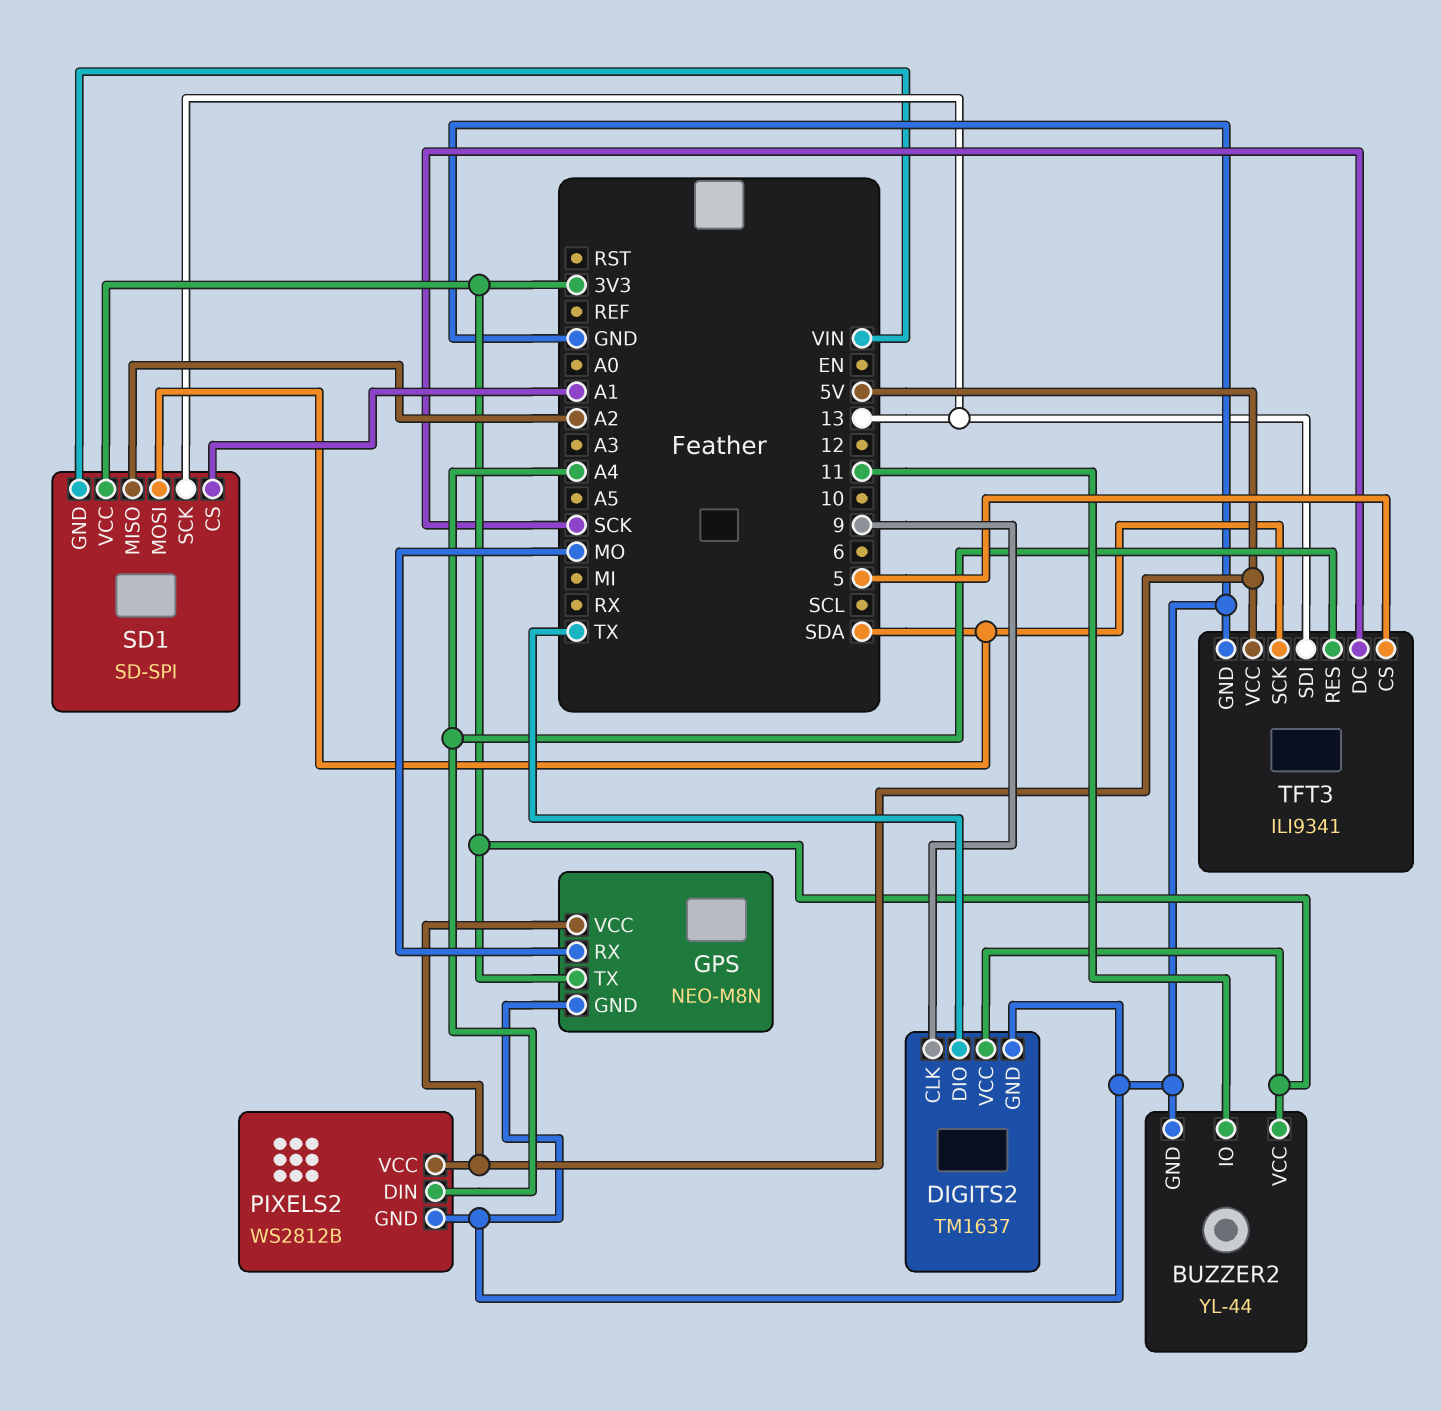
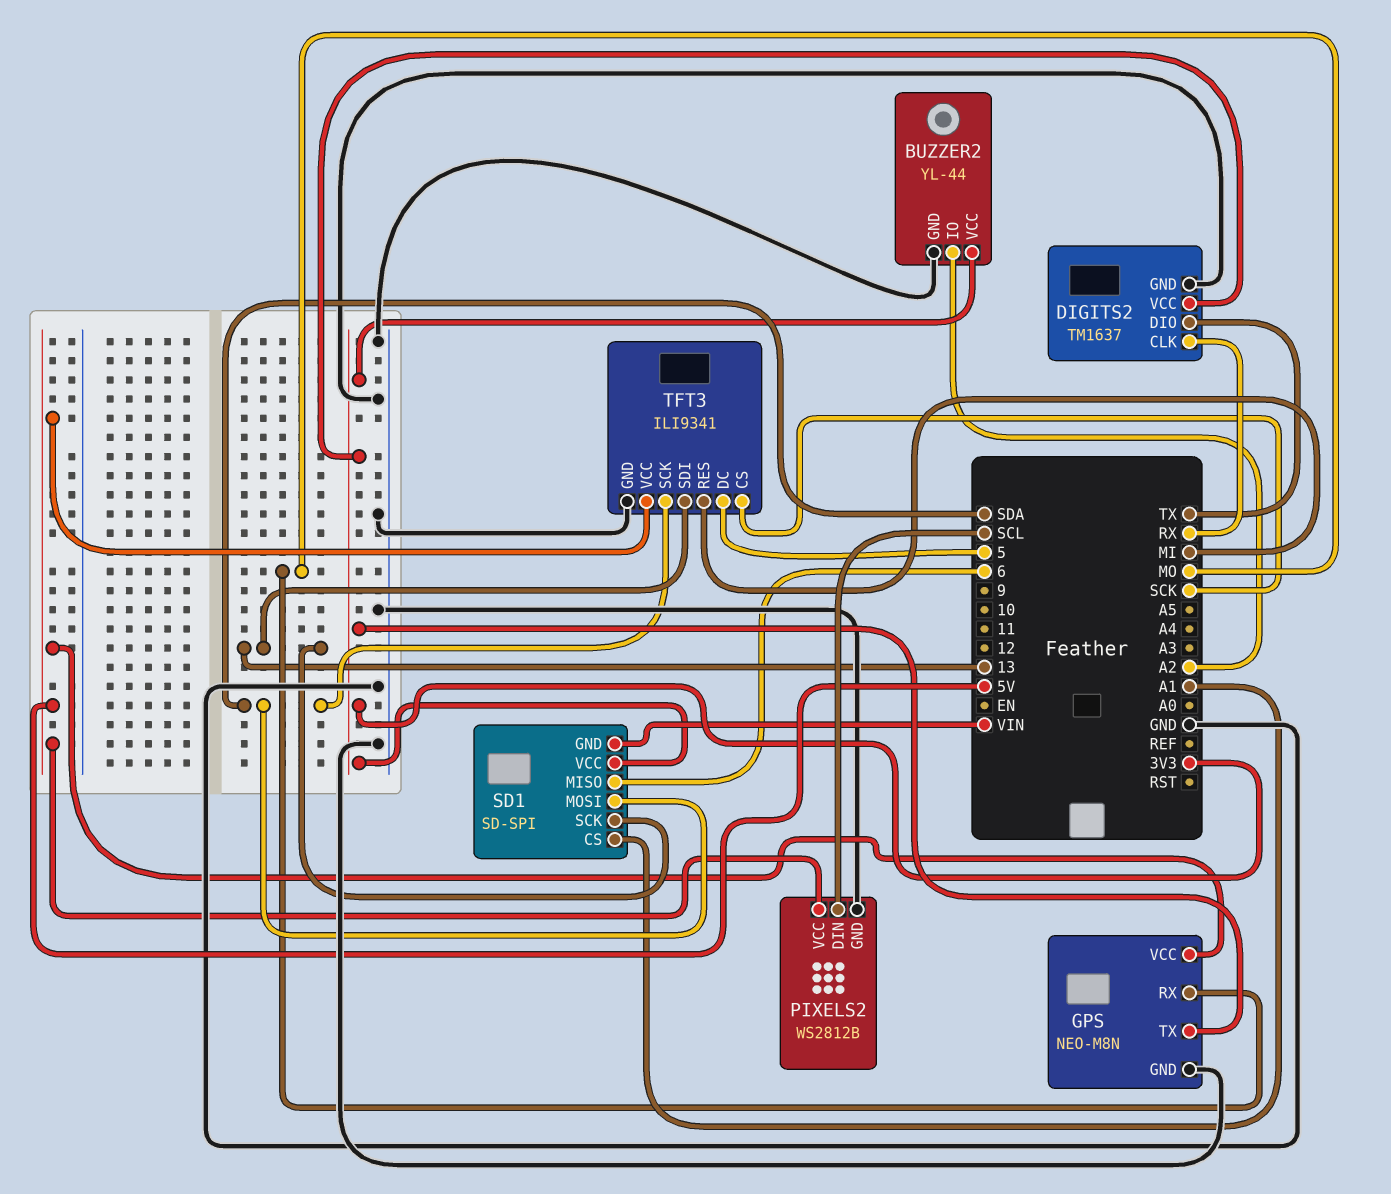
BUZZER2 pin IO: 11 -> A2
DIGITS2 pin CLK: 9 -> RX
PIXELS2 pin DIN: A4 -> SCL
SD1 pin MISO: A2 -> 6
TFT3 pin CS: 5 -> SCK
TFT3 pin DC: SCK -> 5
TFT3 pin RES: A4 -> MI

